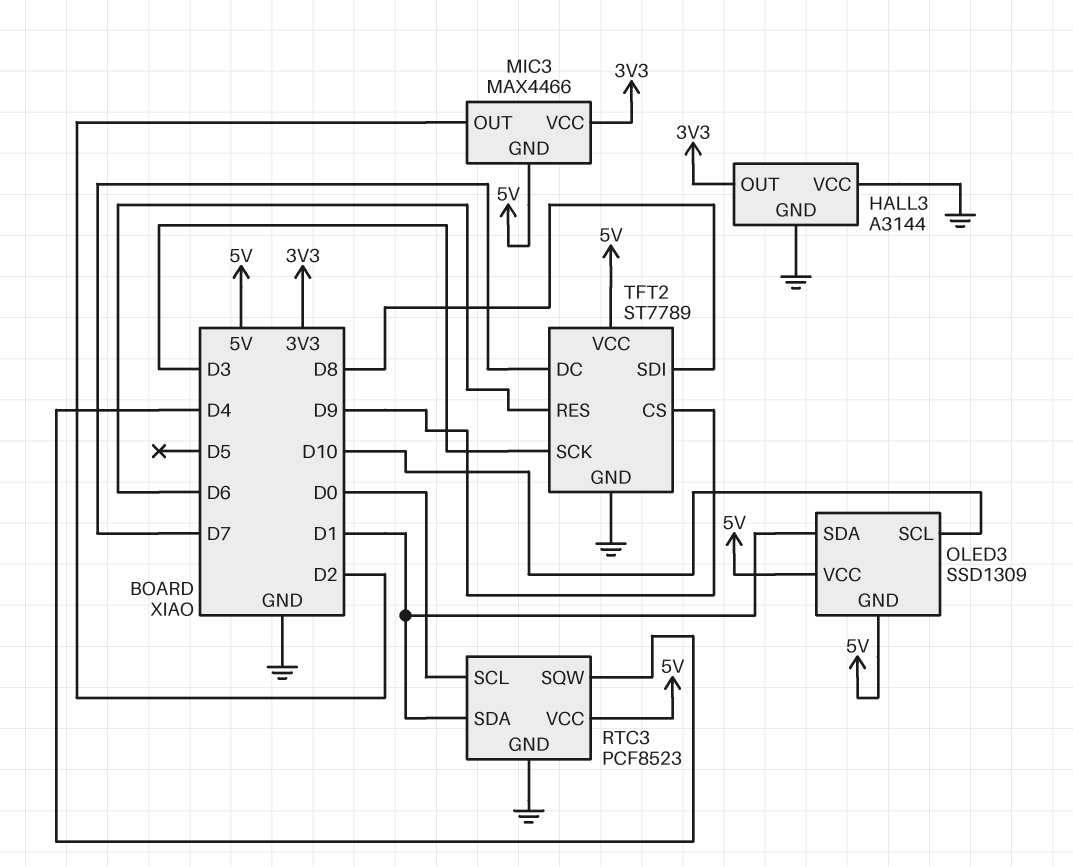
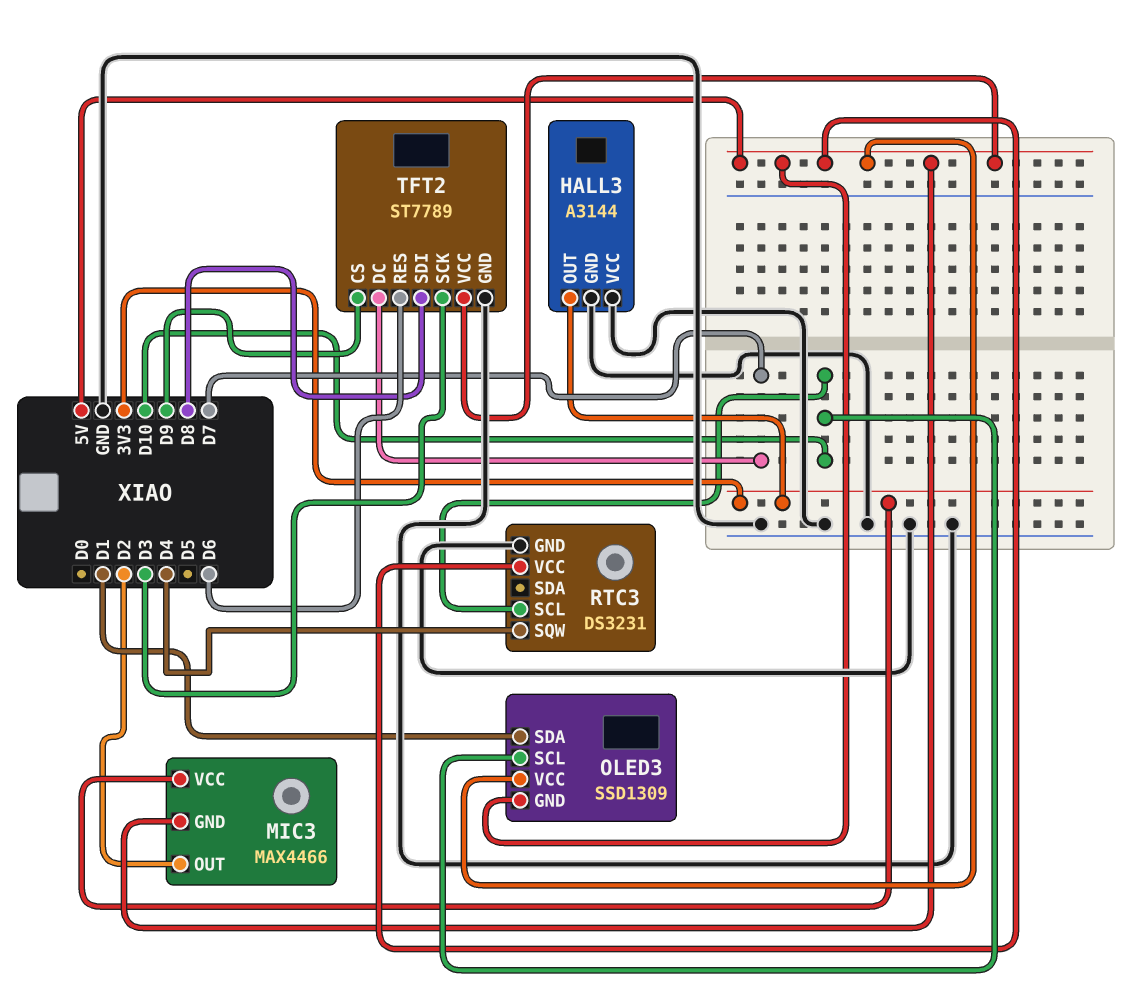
RTC3: PCF8523 -> DS3231
RTC3 pin SCL: D0 -> D10
RTC3 pin SDA: D1 -> none

